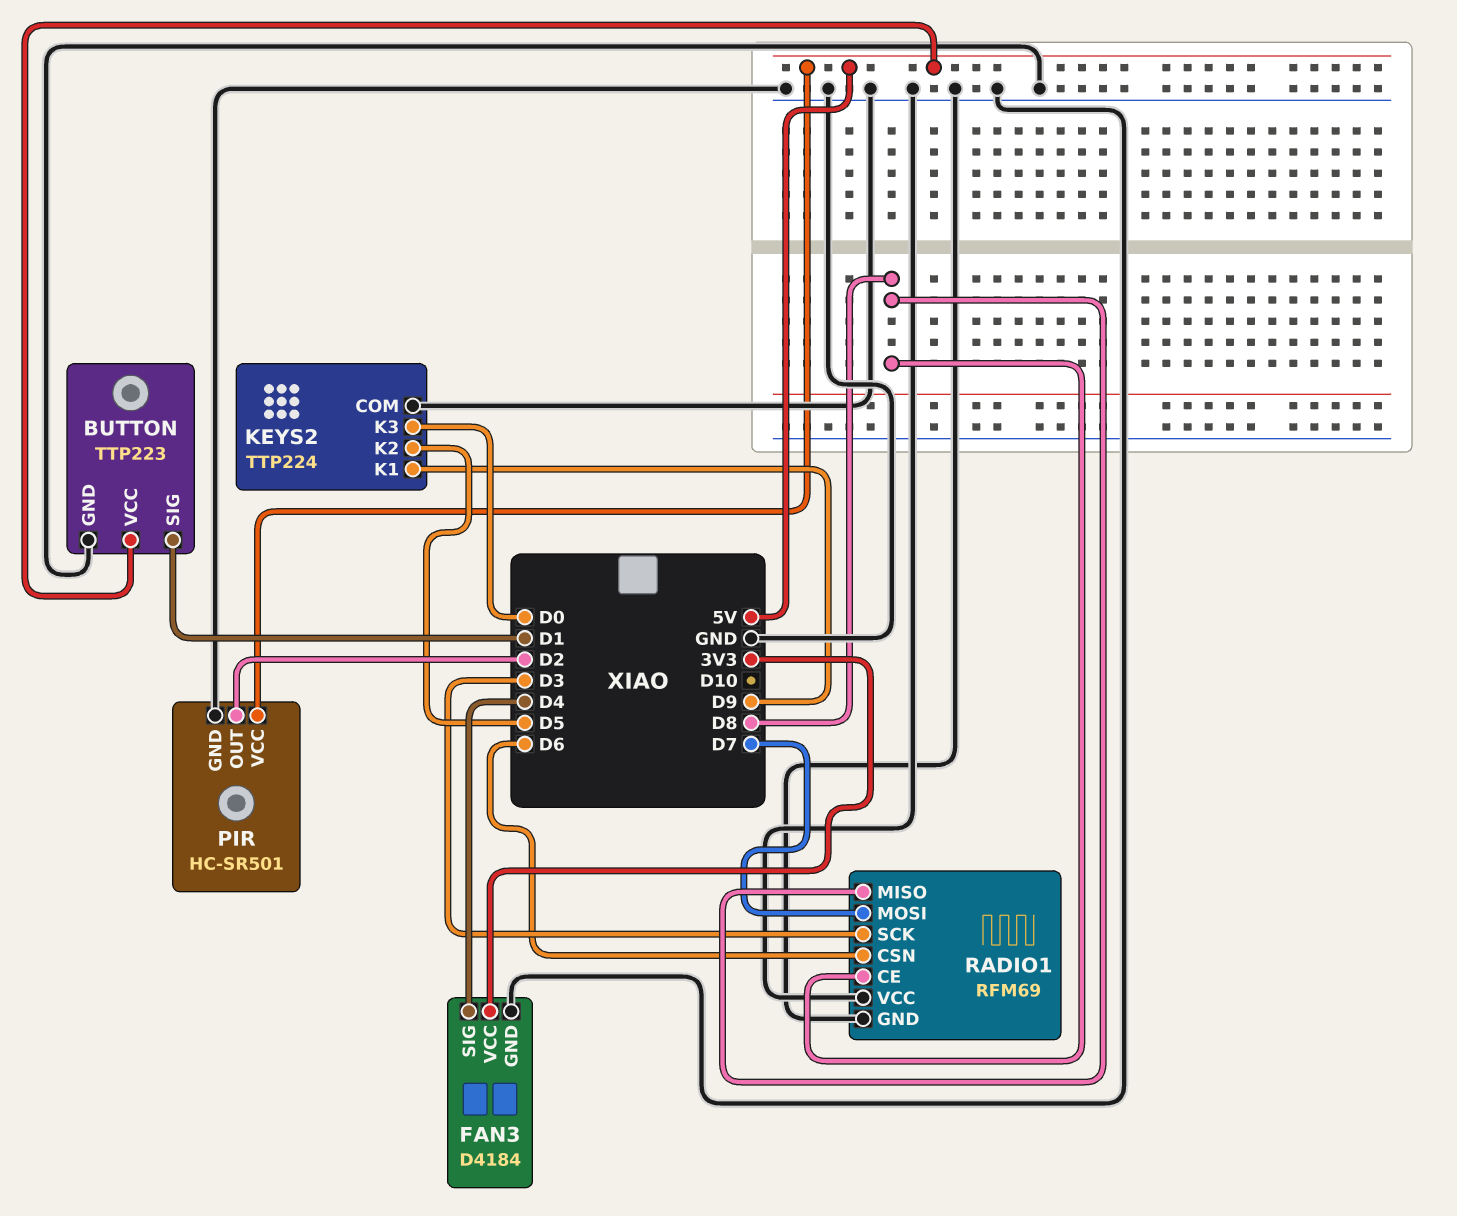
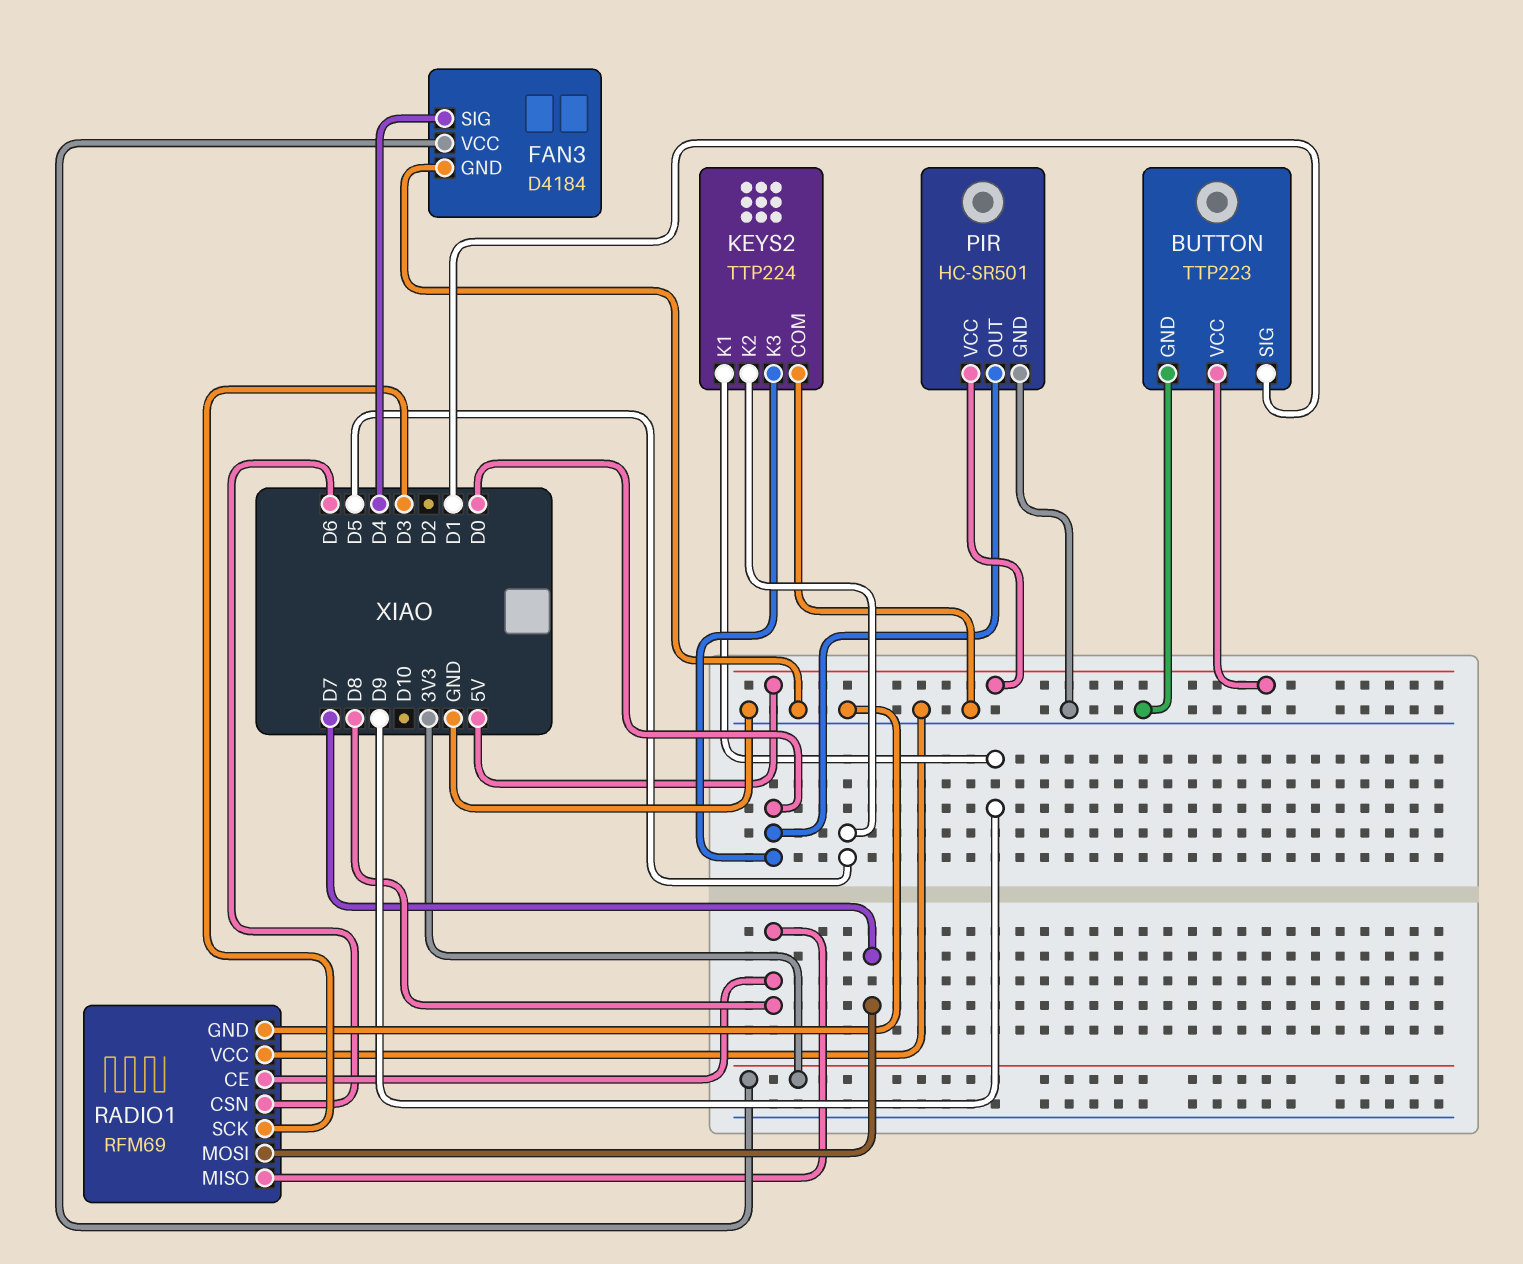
PIR pin OUT: D2 -> D0

